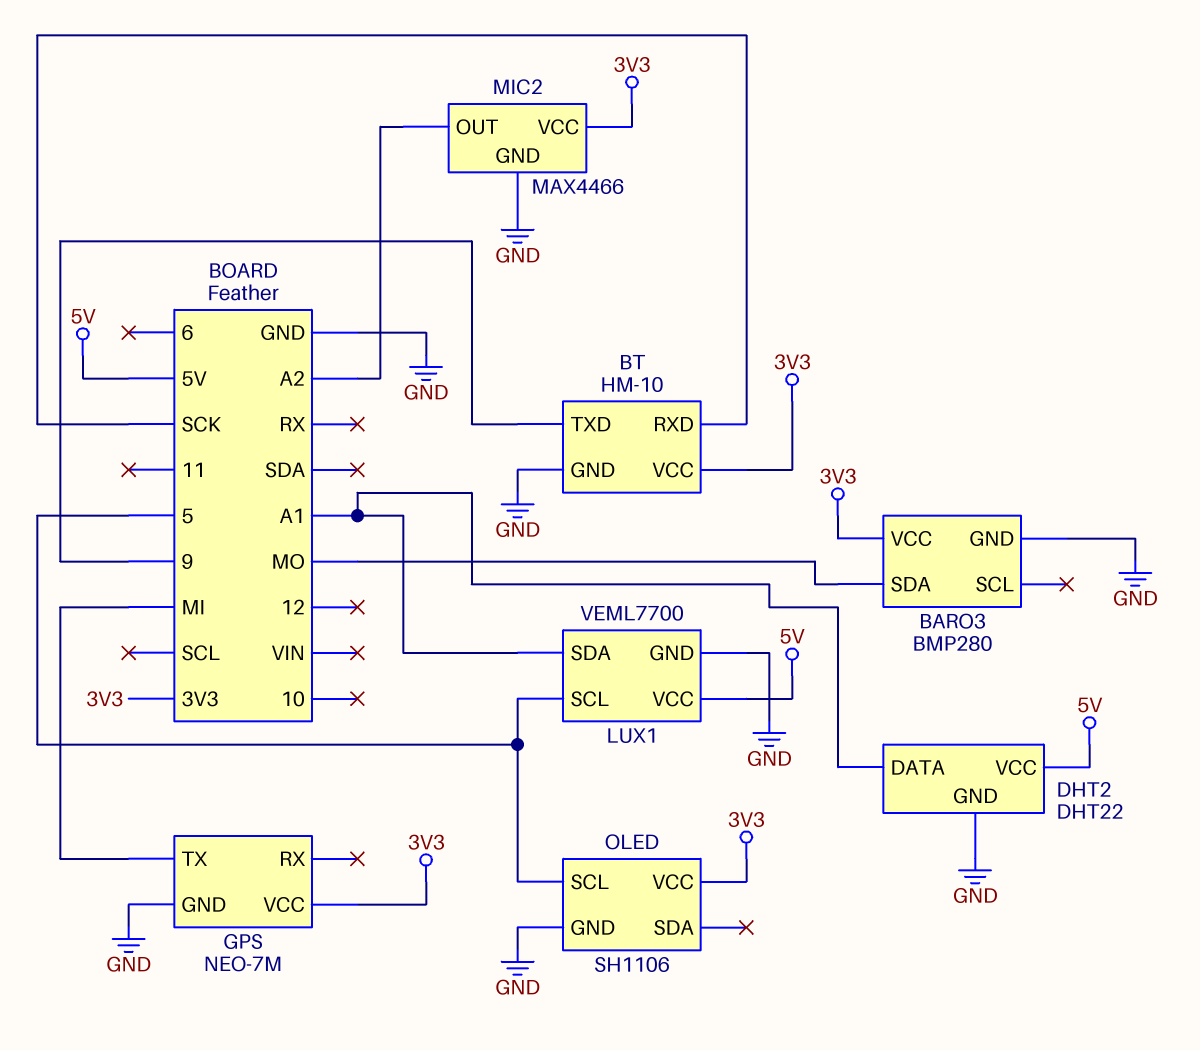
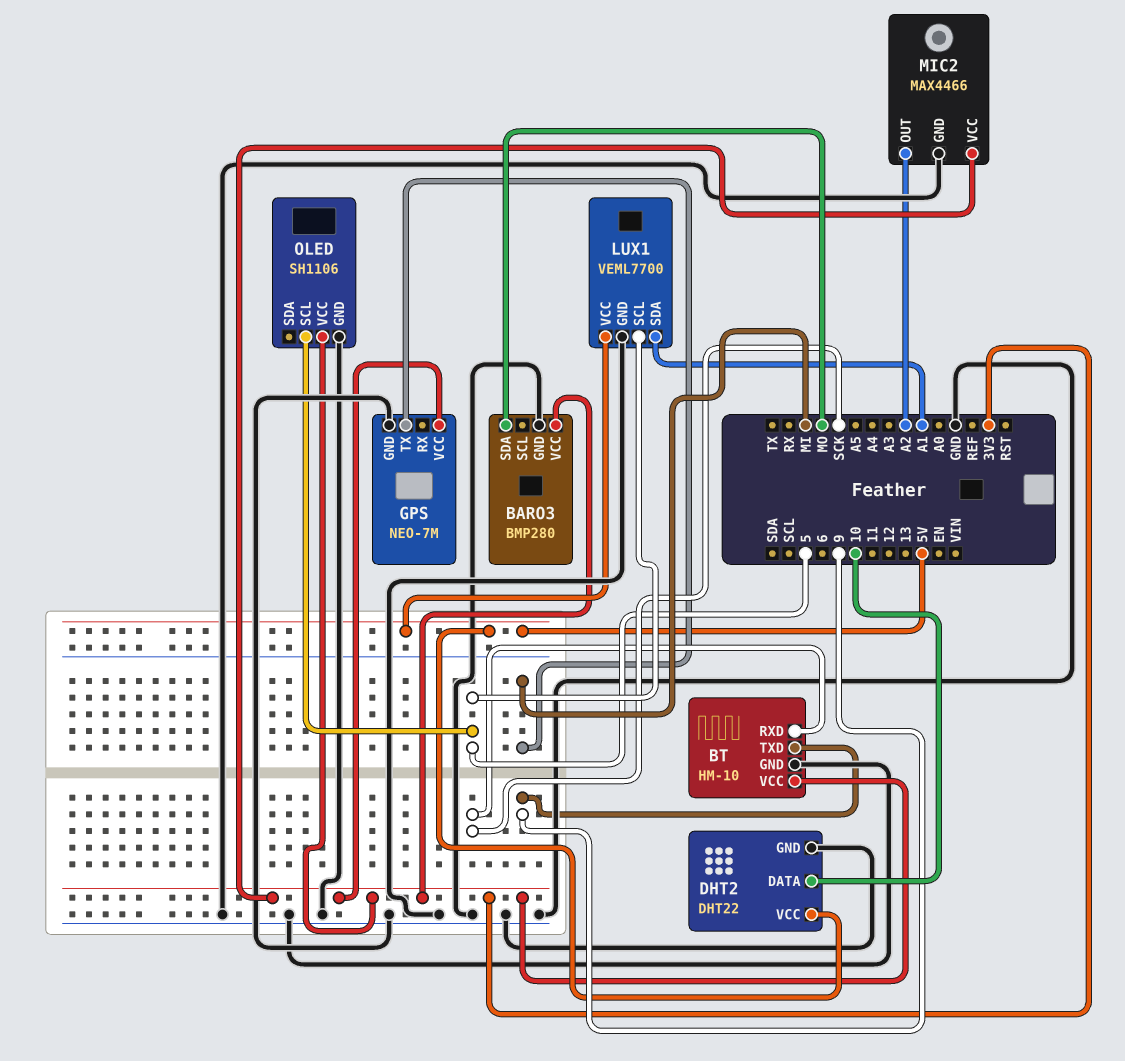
DHT2 pin DATA: A1 -> 10

